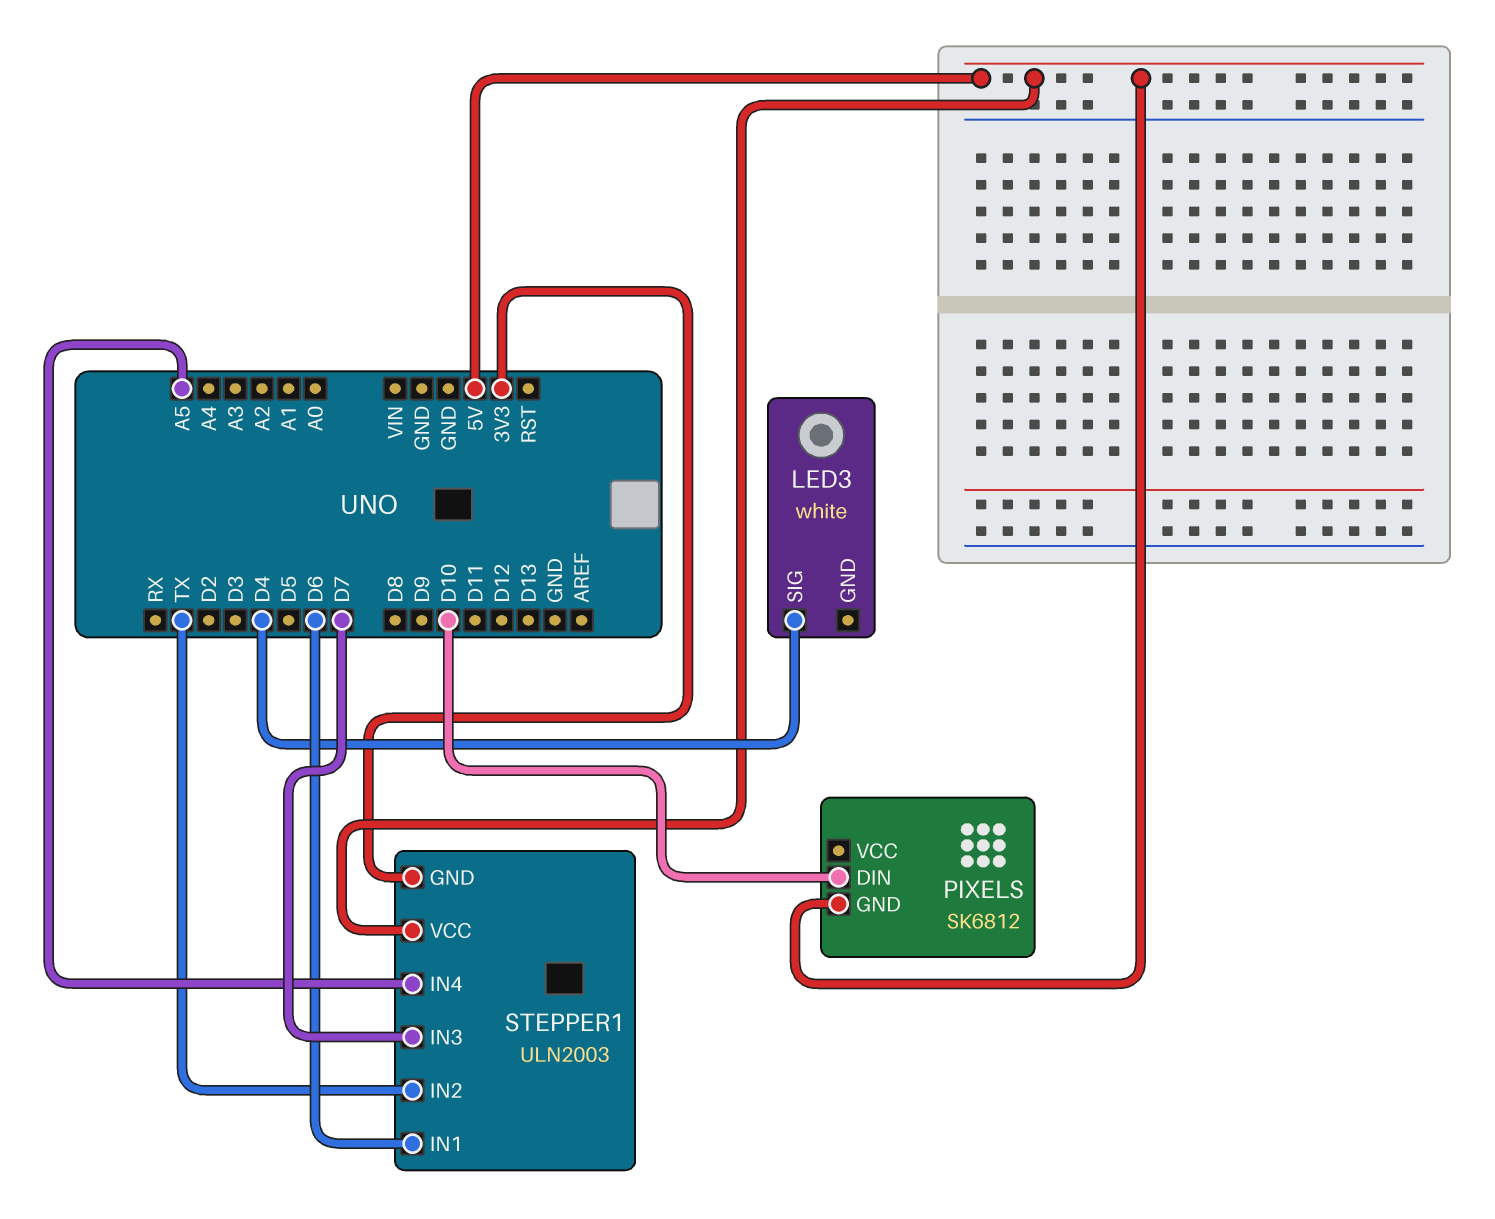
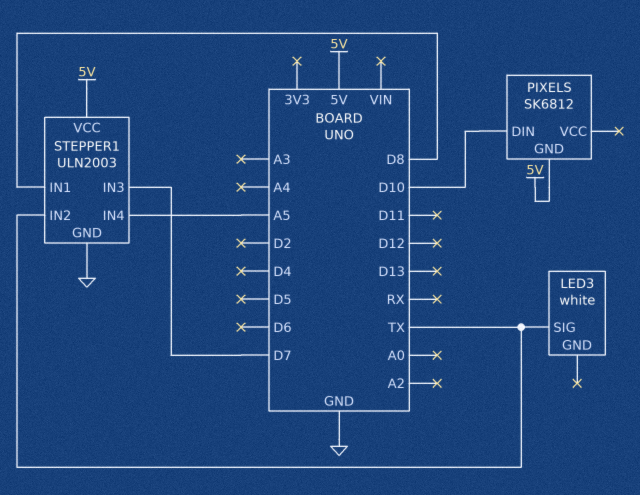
LED3 pin SIG: D4 -> TX
STEPPER1 pin GND: 3V3 -> GND
STEPPER1 pin IN1: D6 -> D8

